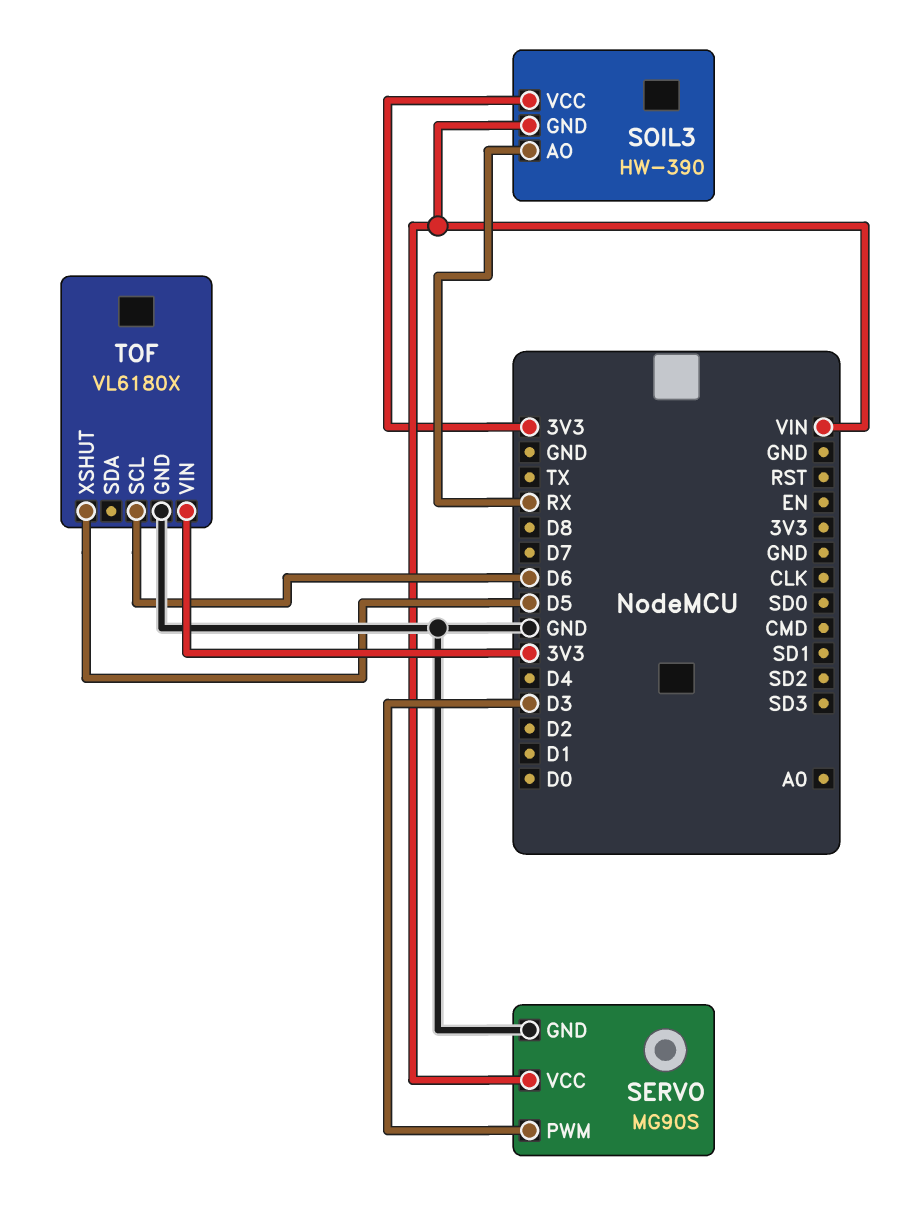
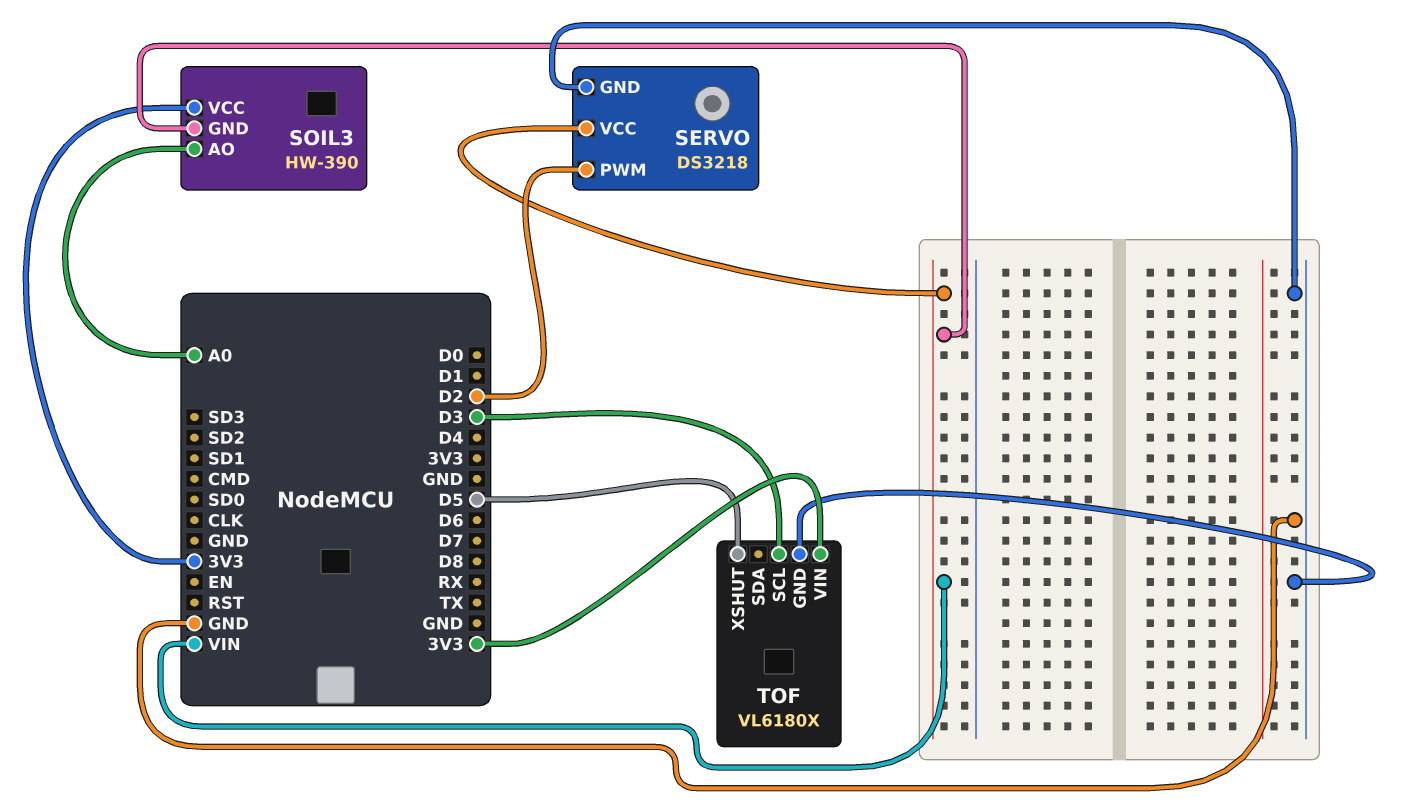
SERVO: MG90S -> DS3218
SERVO pin PWM: D3 -> D2
SOIL3 pin AO: RX -> A0
TOF pin SCL: D6 -> D3

